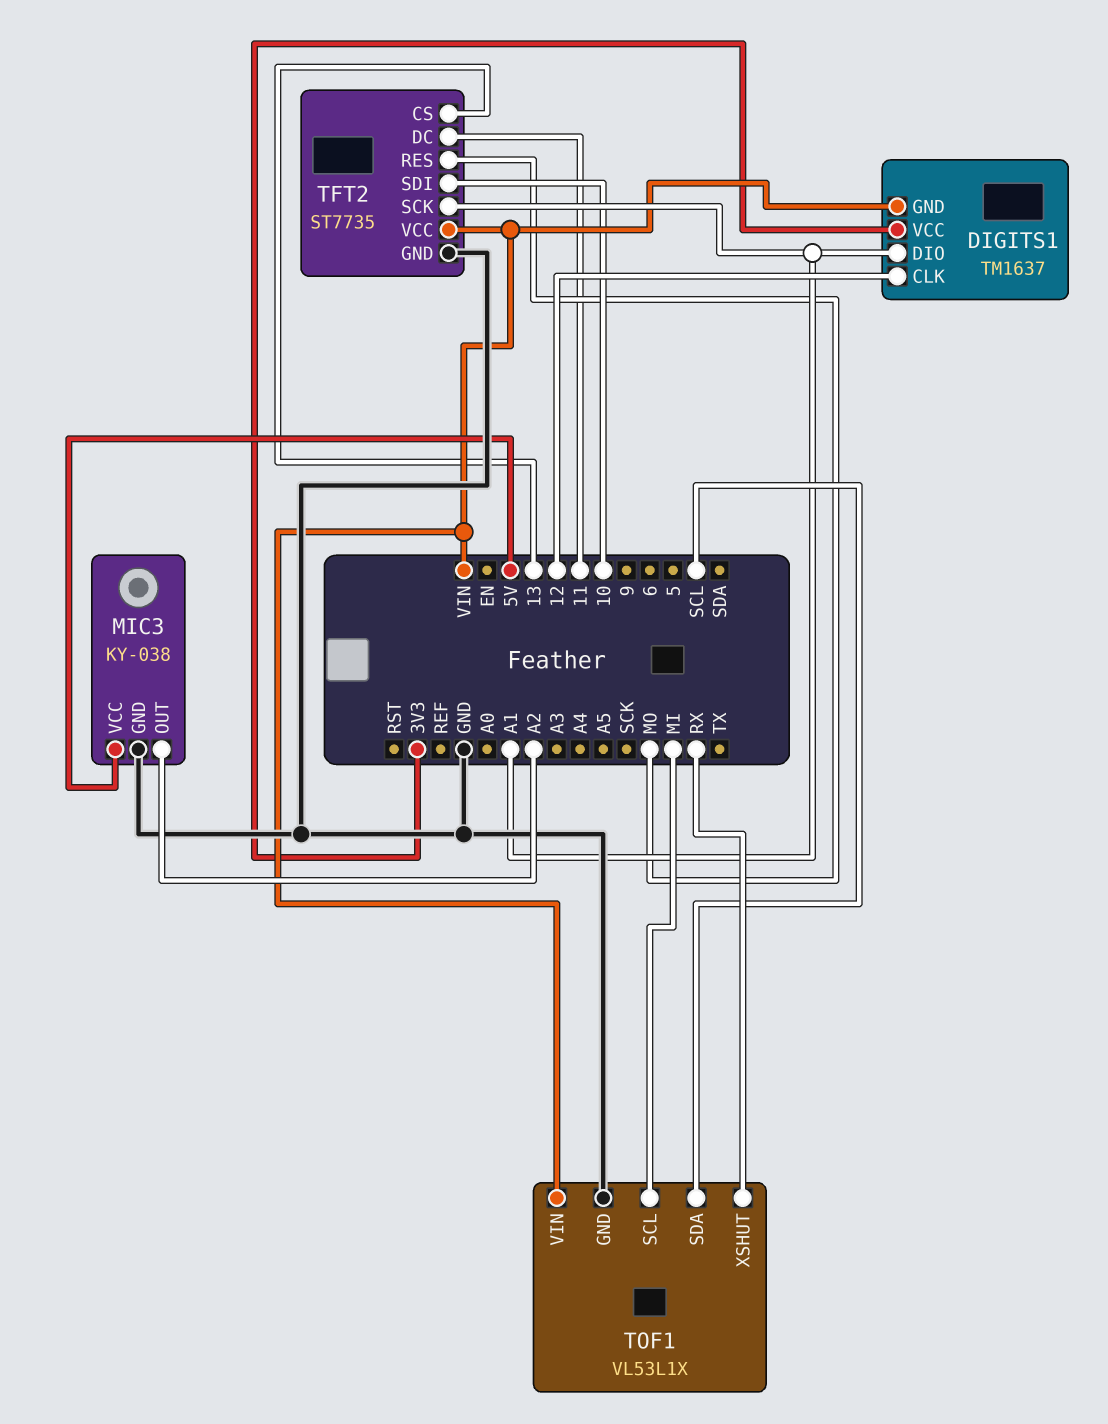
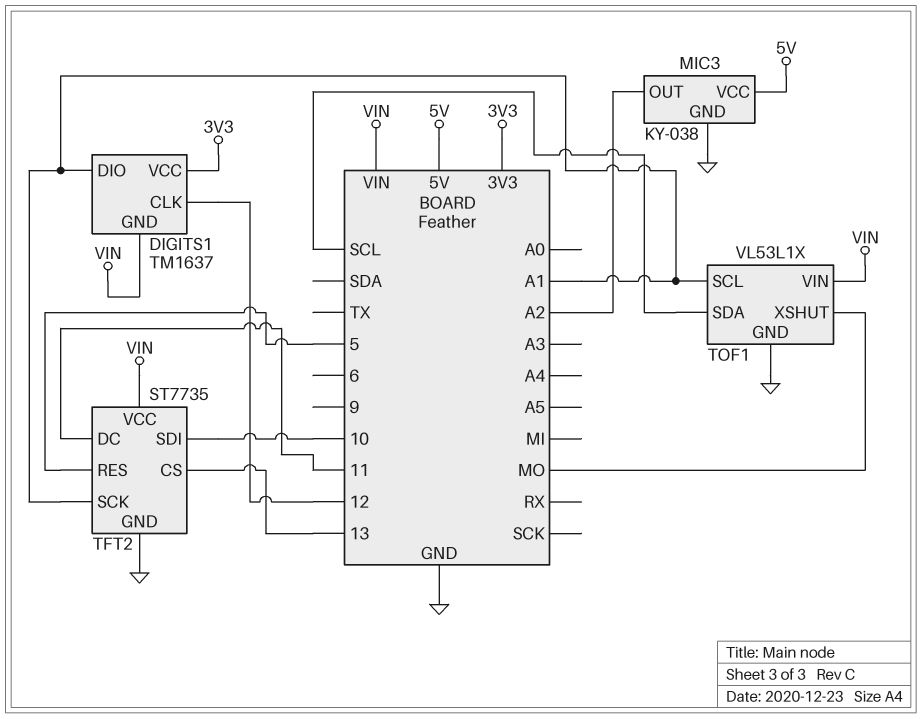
TFT2 pin RES: MO -> 5
TOF1 pin SCL: MI -> A1
TOF1 pin XSHUT: RX -> MO

